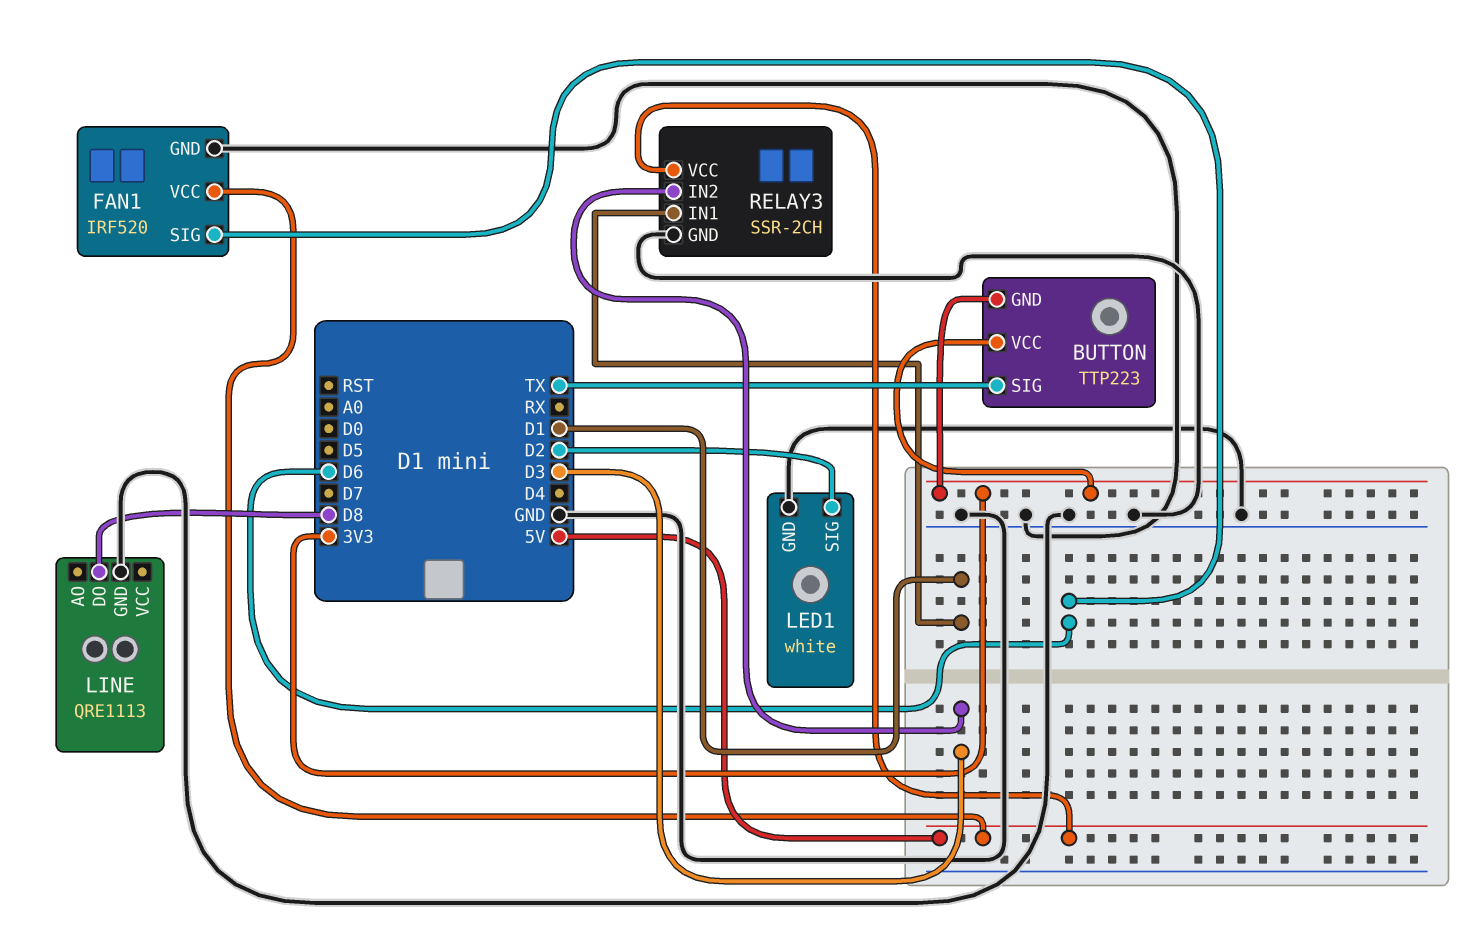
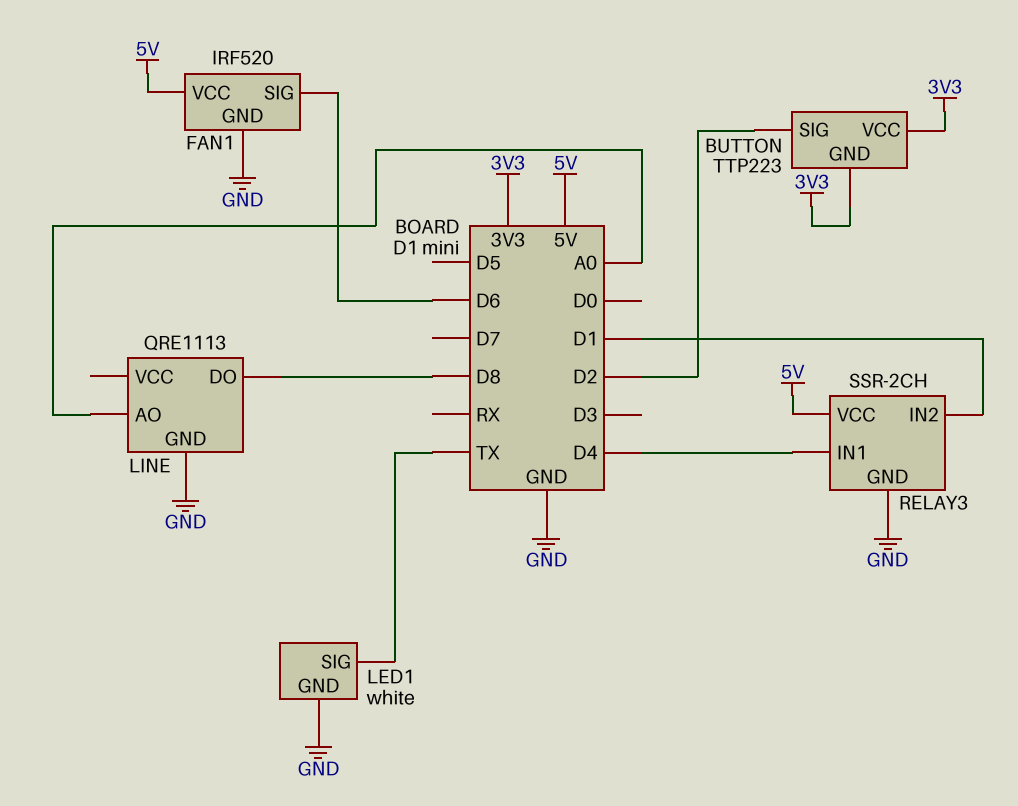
BUTTON pin SIG: TX -> D2
LED1 pin SIG: D2 -> TX
LINE pin AO: none -> A0
RELAY3 pin IN1: D1 -> D4
RELAY3 pin IN2: D3 -> D1

